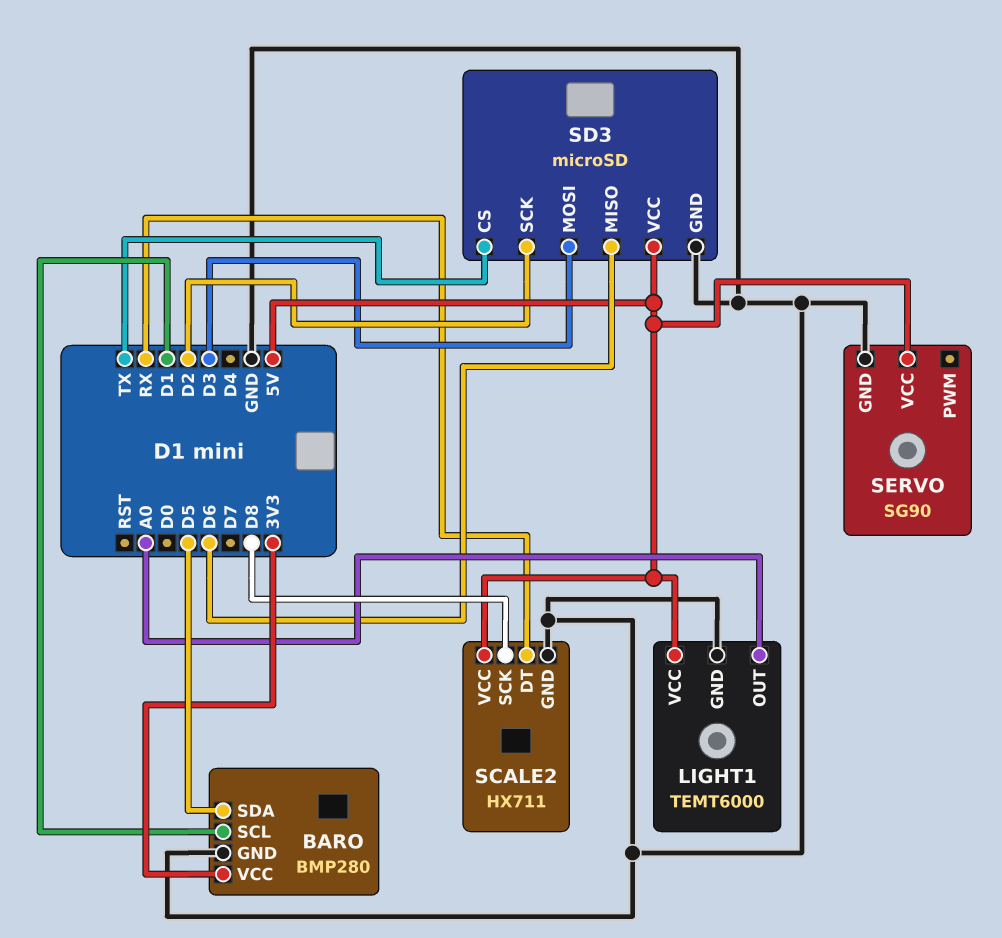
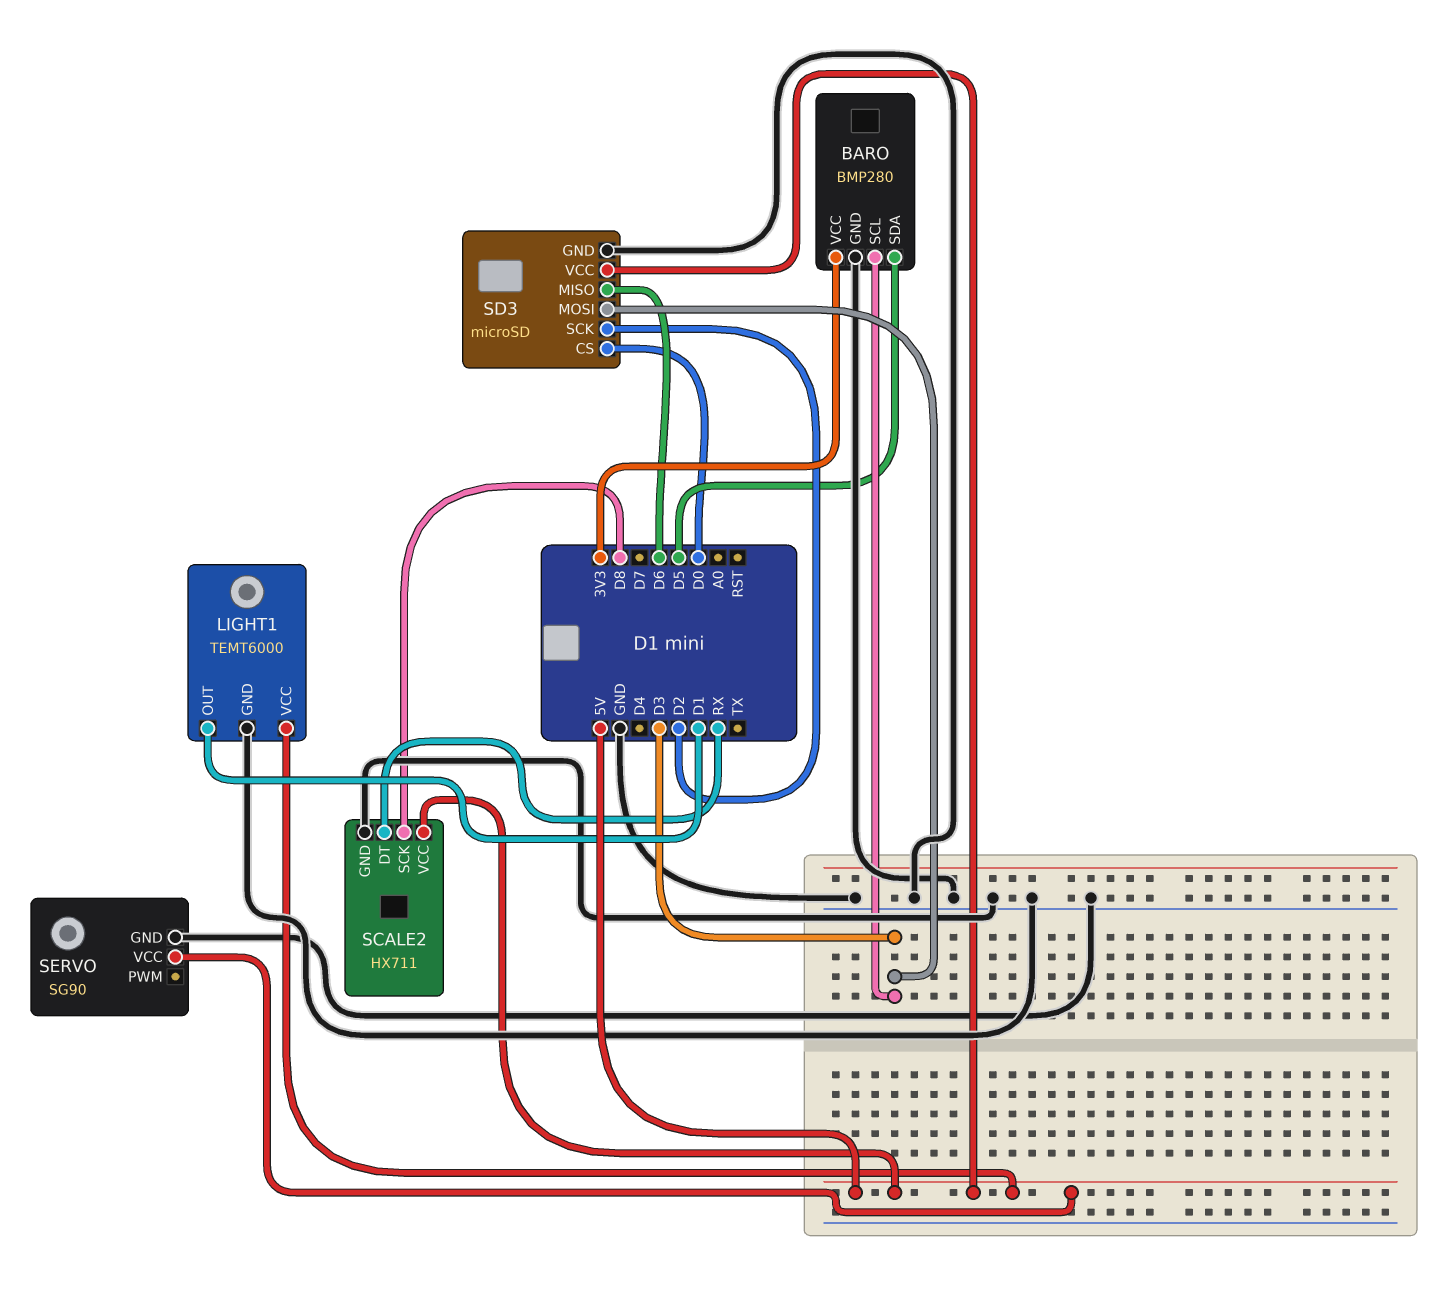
BARO pin SCL: D1 -> D3
LIGHT1 pin OUT: A0 -> D1
SD3 pin CS: TX -> D0

